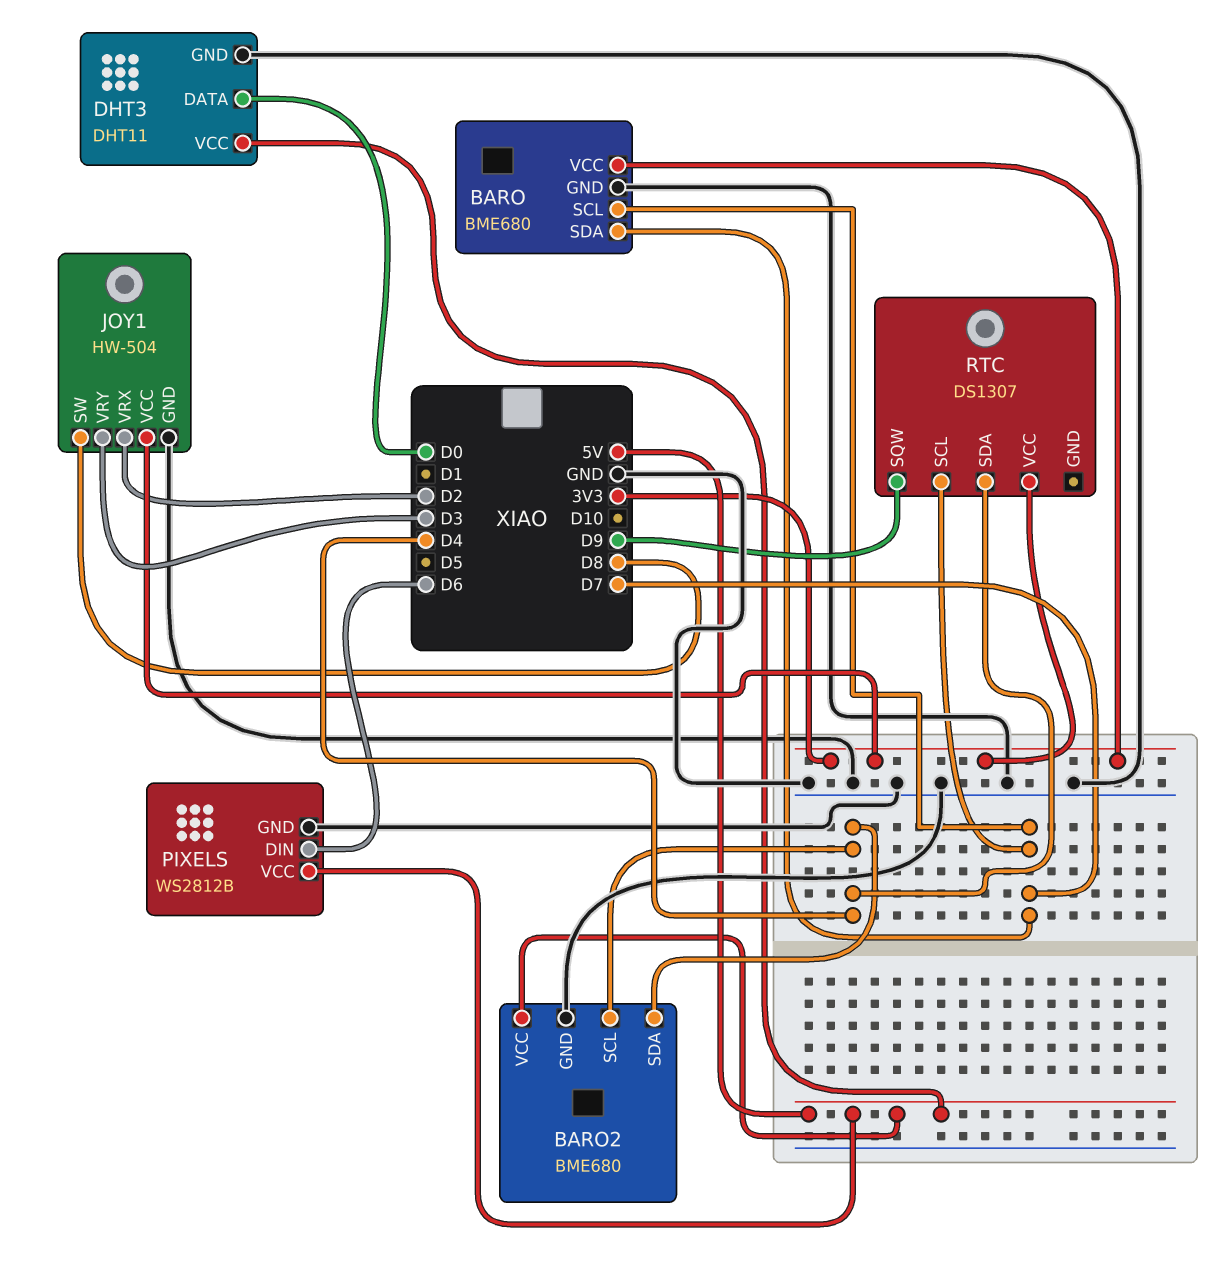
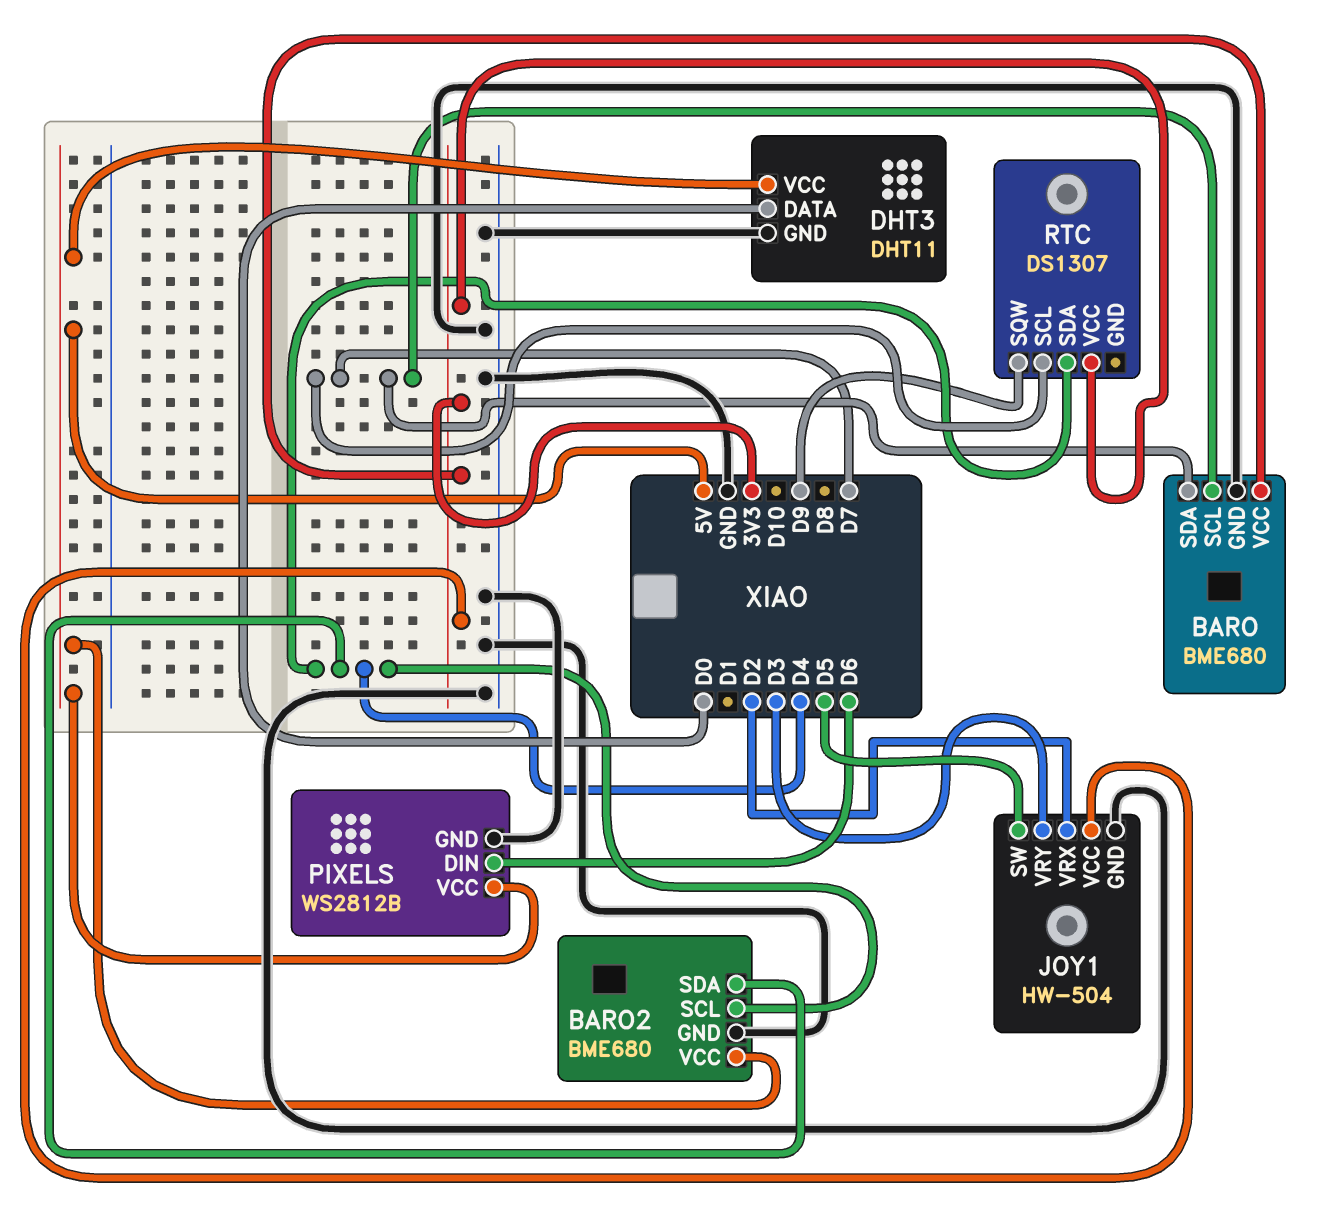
JOY1 pin SW: D8 -> D5

